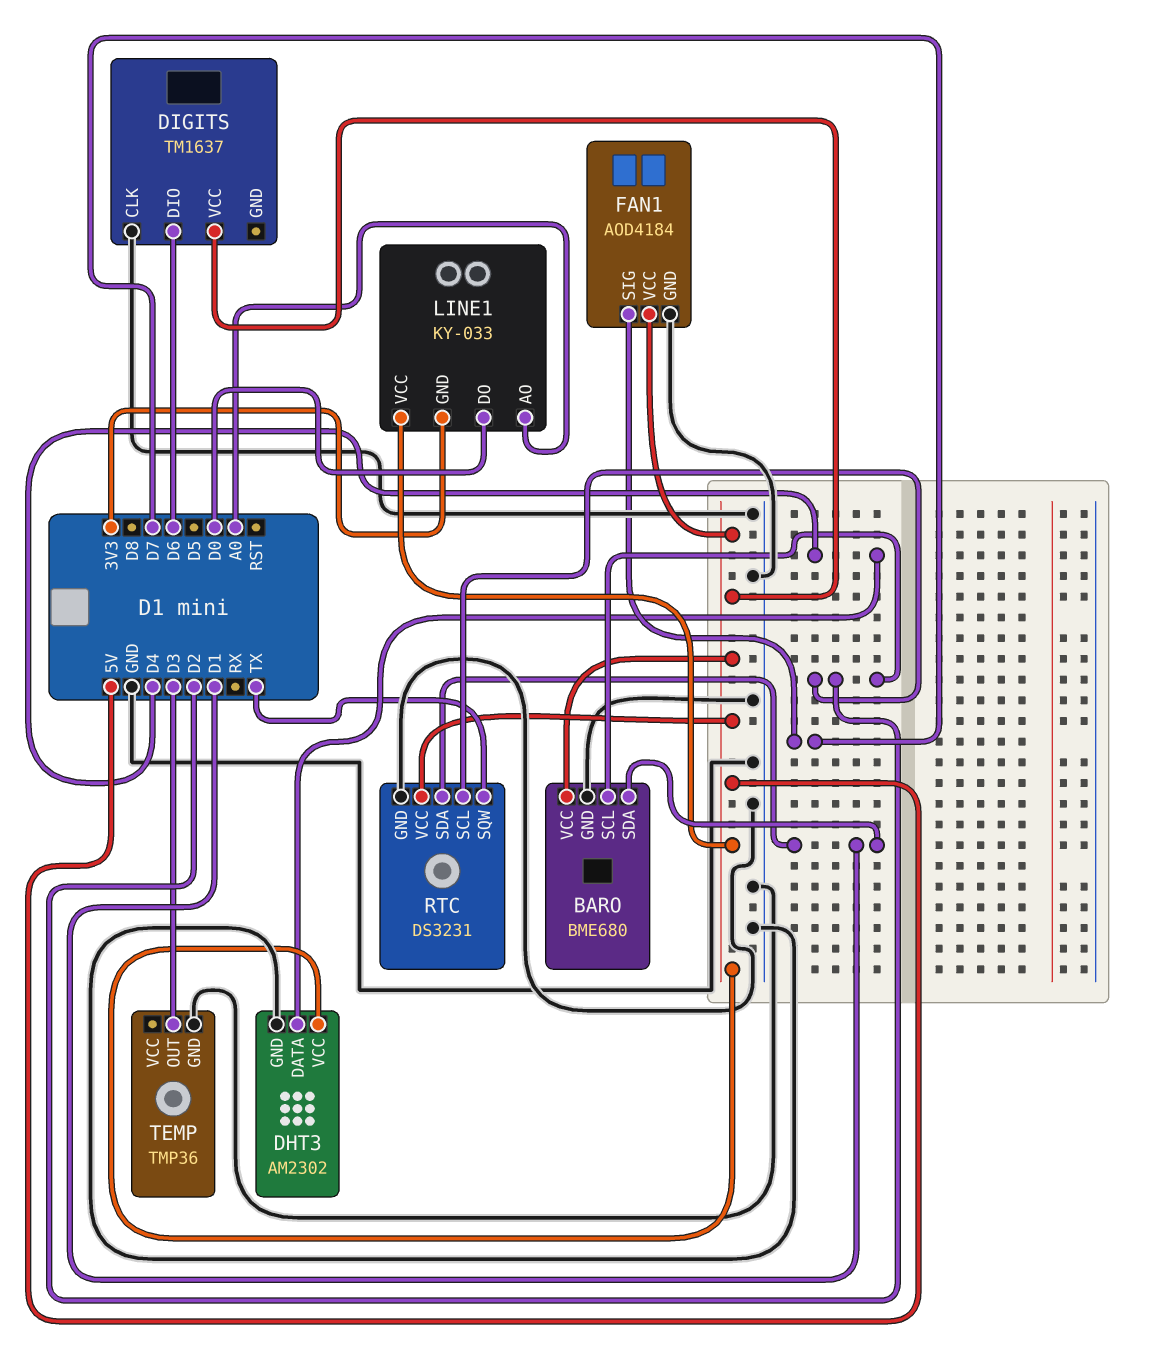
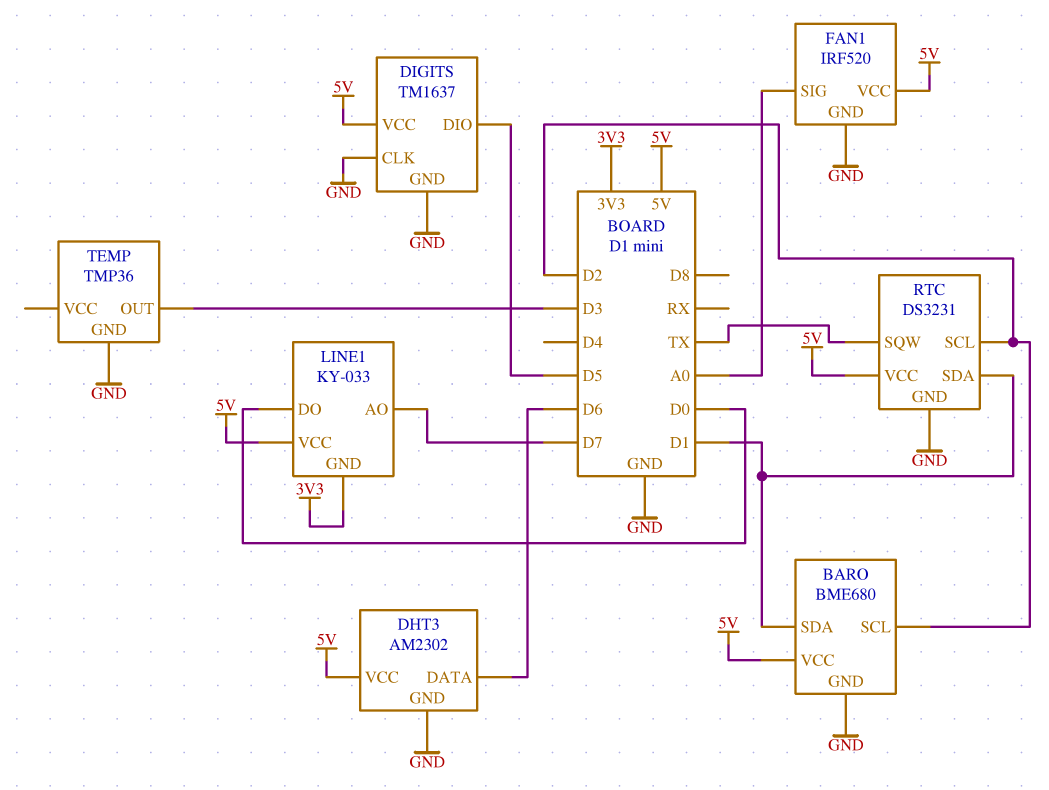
DHT3 pin DATA: D4 -> D6
DIGITS pin DIO: D6 -> D5
DIGITS pin GND: none -> GND
FAN1: AOD4184 -> IRF520
FAN1 pin SIG: D7 -> A0
LINE1 pin AO: A0 -> D7

